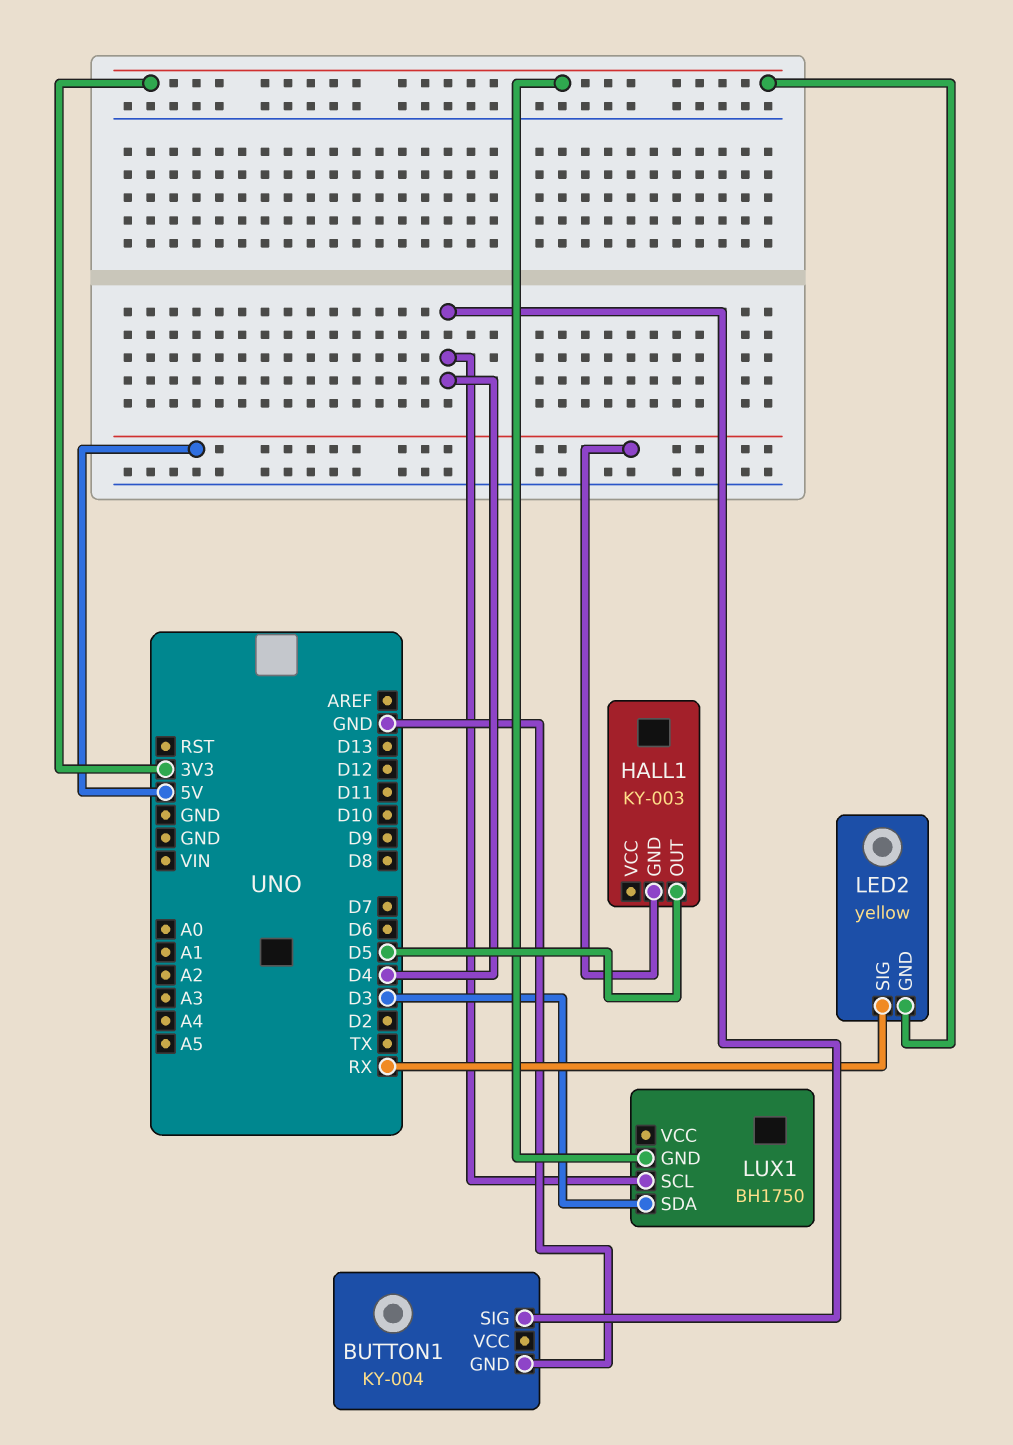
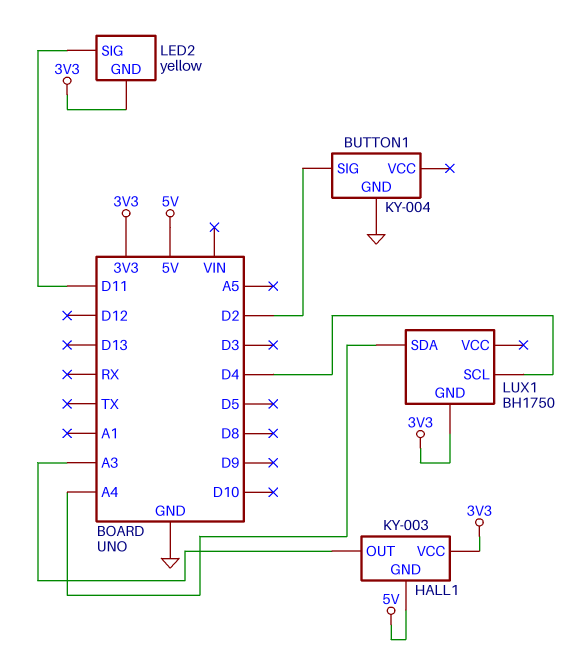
BUTTON1 pin SIG: D4 -> D2
HALL1 pin OUT: D5 -> A3
HALL1 pin VCC: none -> 3V3
LED2 pin SIG: RX -> D11
LUX1 pin SDA: D3 -> A4

